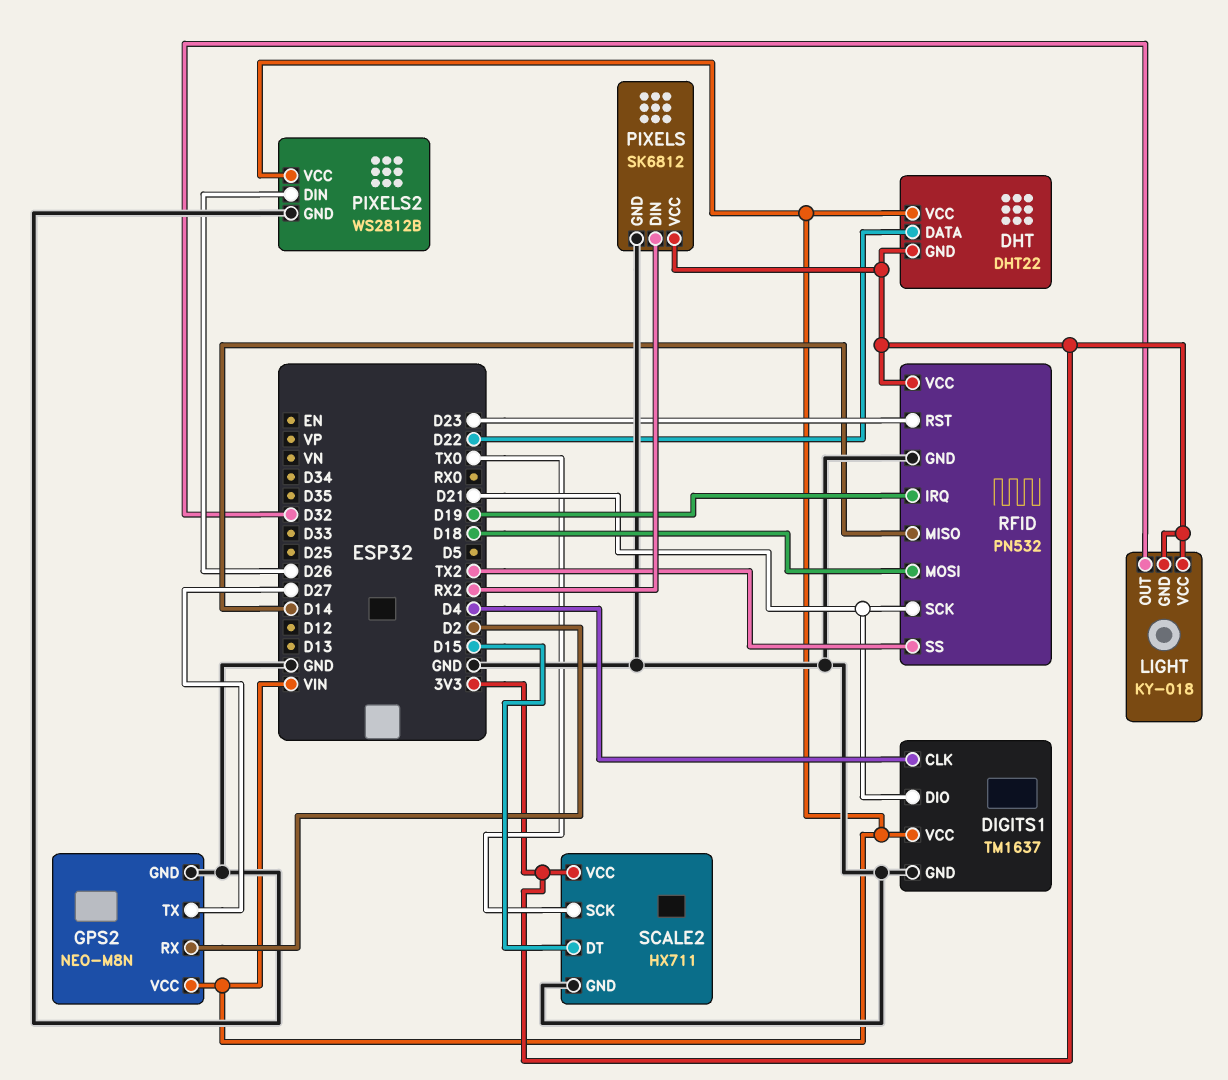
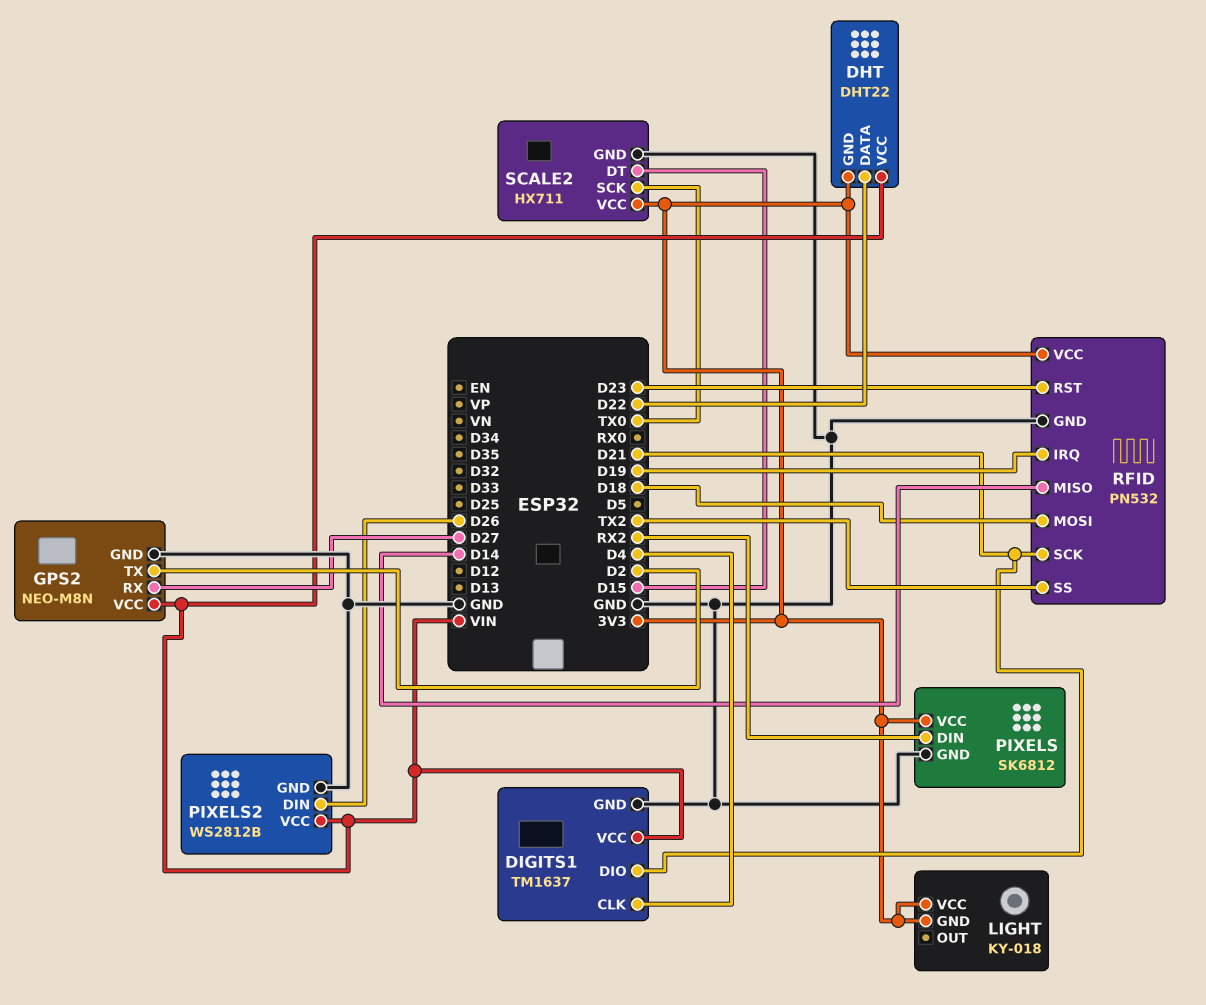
GPS2 pin RX: D2 -> D27
GPS2 pin TX: D27 -> D2
LIGHT pin OUT: D32 -> none

